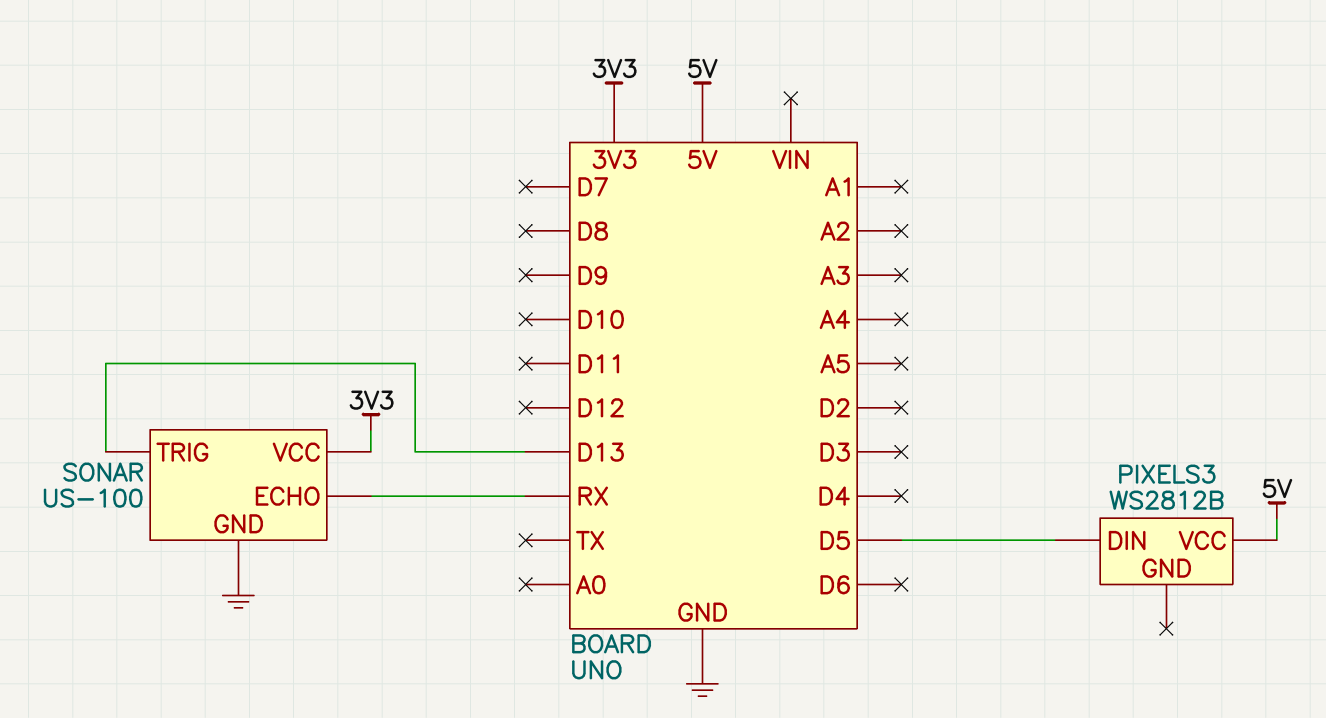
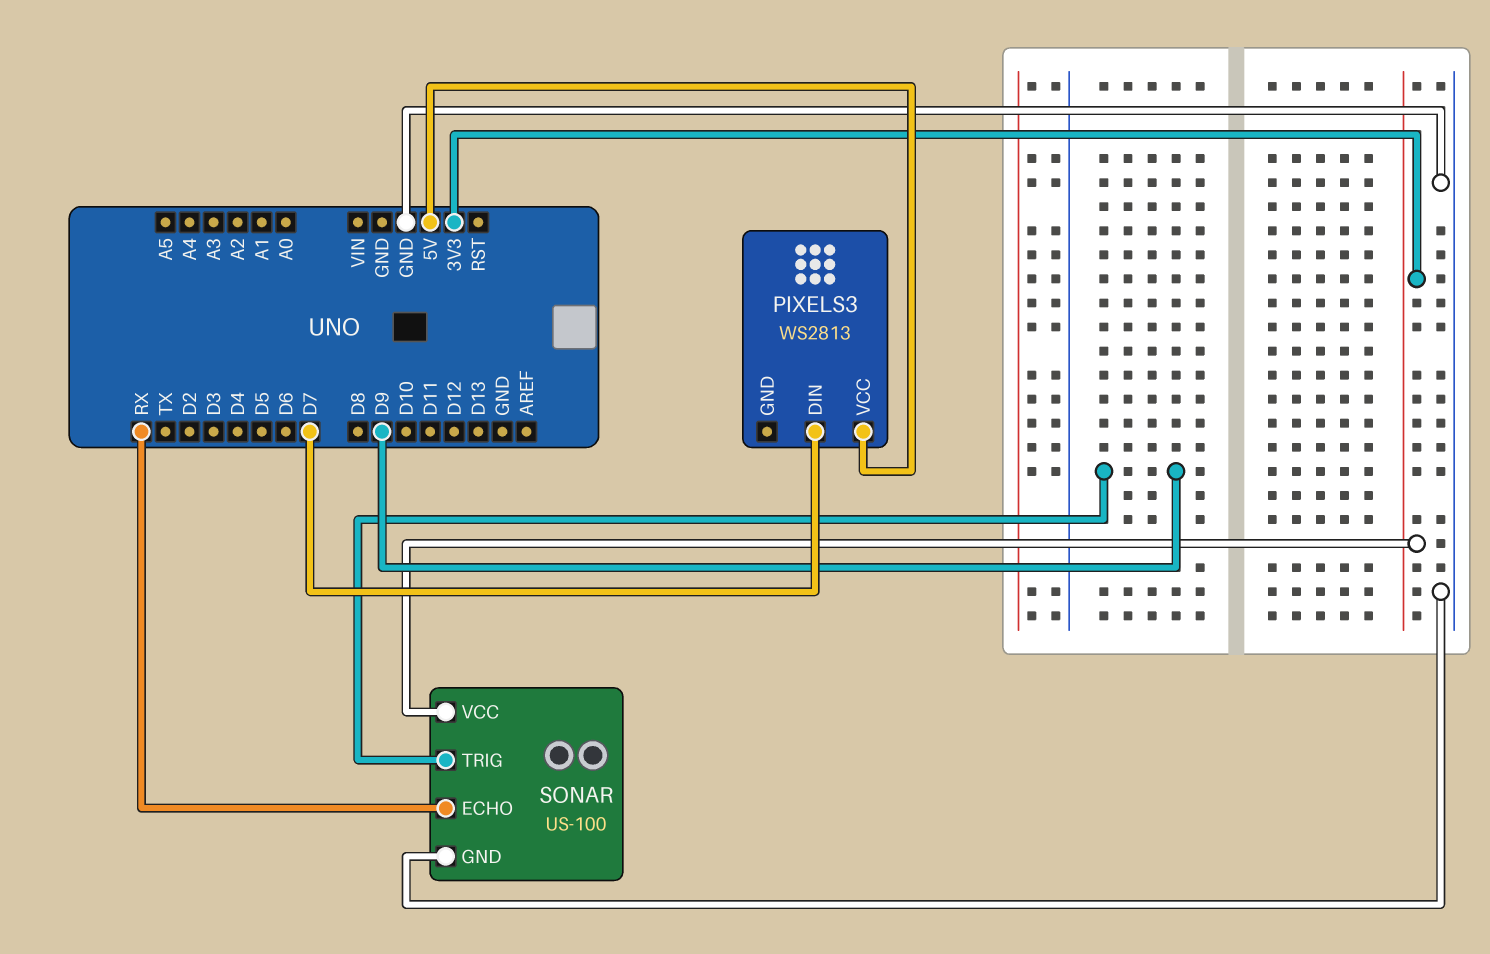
PIXELS3: WS2812B -> WS2813
PIXELS3 pin DIN: D5 -> D7
SONAR pin TRIG: D13 -> D9

